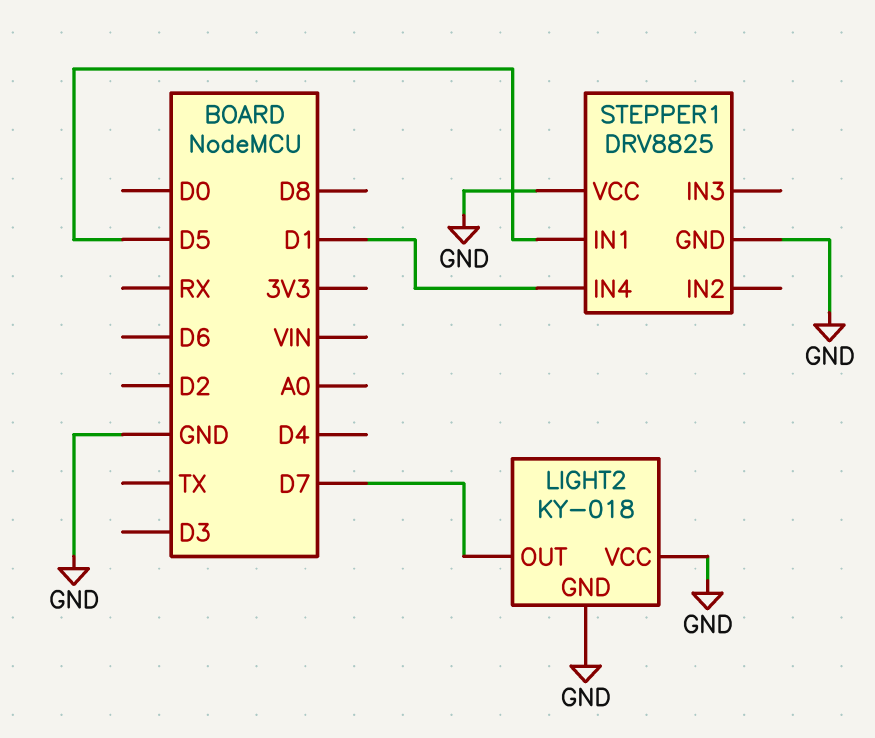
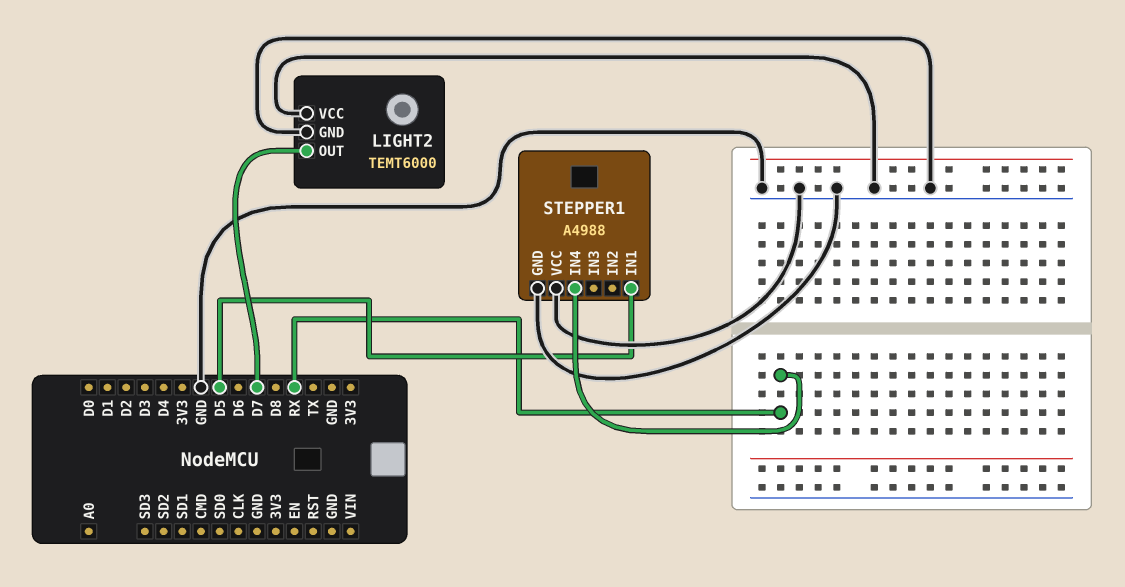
LIGHT2: KY-018 -> TEMT6000
STEPPER1: DRV8825 -> A4988
STEPPER1 pin IN4: D1 -> RX

